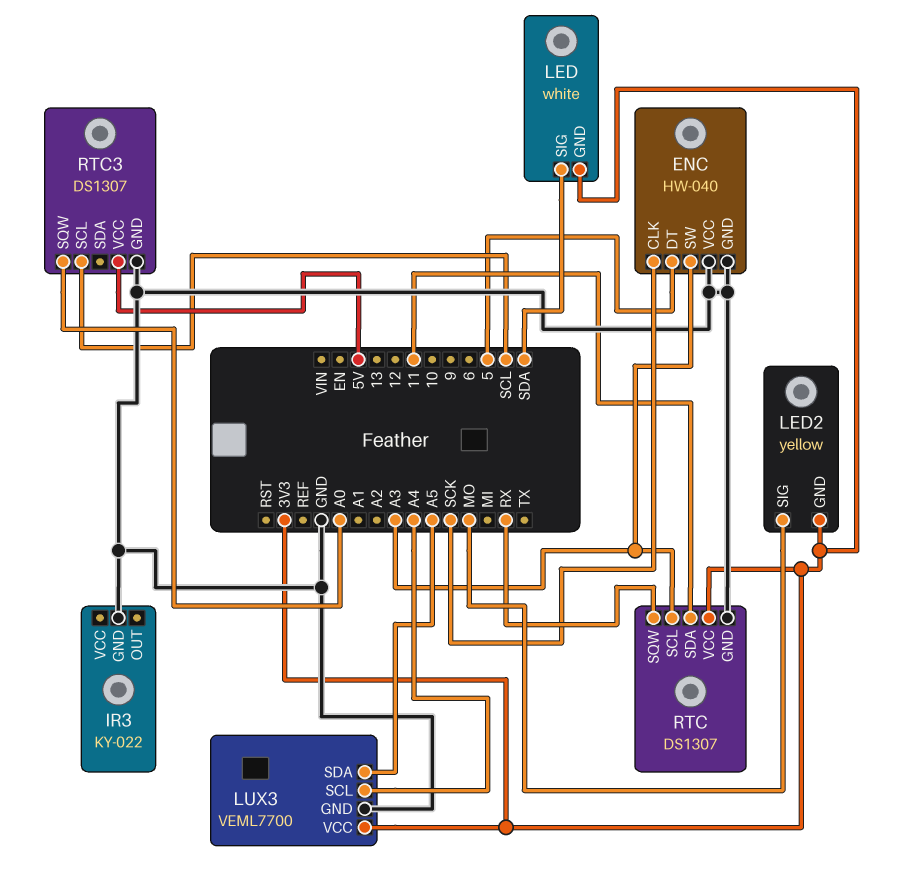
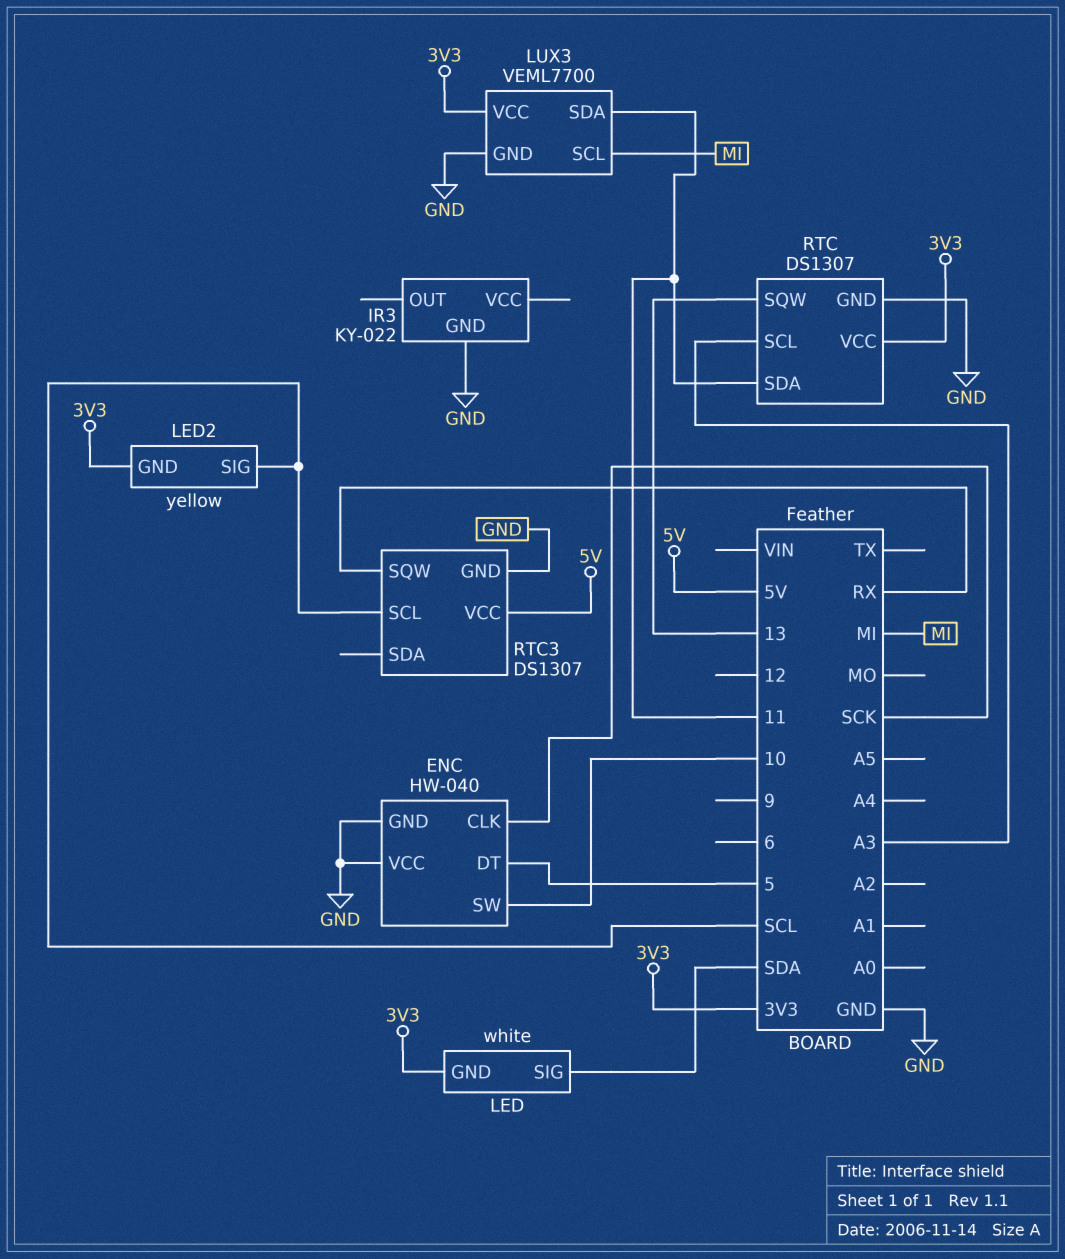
ENC pin SW: A3 -> 10
LED2 pin SIG: MO -> SCL
LUX3 pin SCL: A4 -> MI
LUX3 pin SDA: A5 -> 11
RTC pin SQW: RX -> 13
RTC3 pin SQW: A0 -> RX

